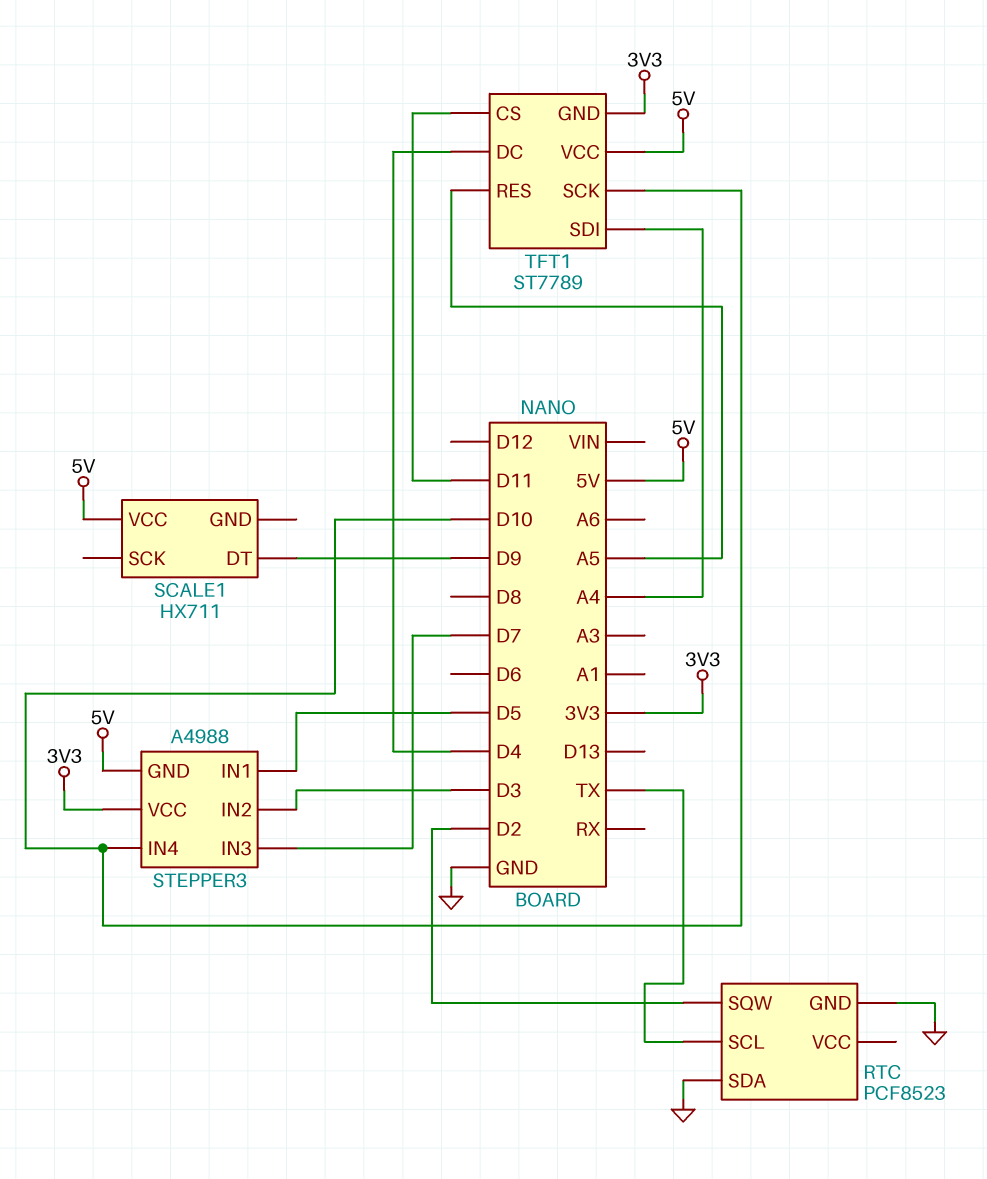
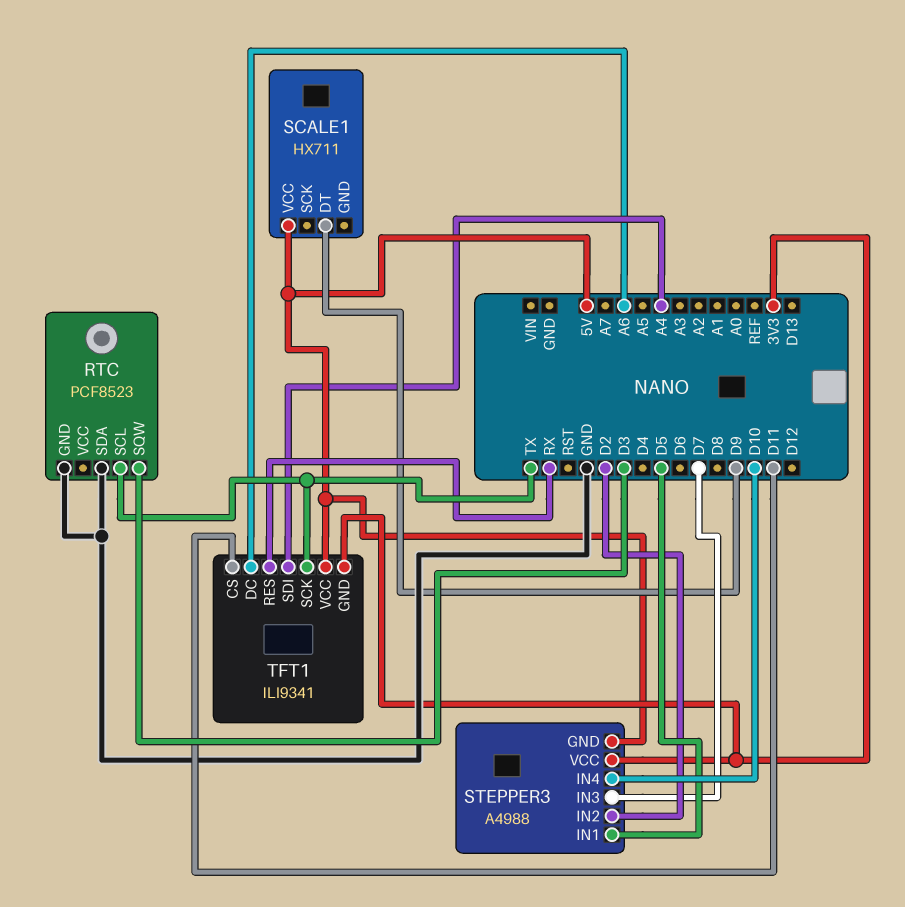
RTC pin SQW: D2 -> D3
STEPPER3 pin IN2: D3 -> D2
TFT1: ST7789 -> ILI9341
TFT1 pin DC: D4 -> A6
TFT1 pin RES: A5 -> RX
TFT1 pin SCK: D10 -> TX

